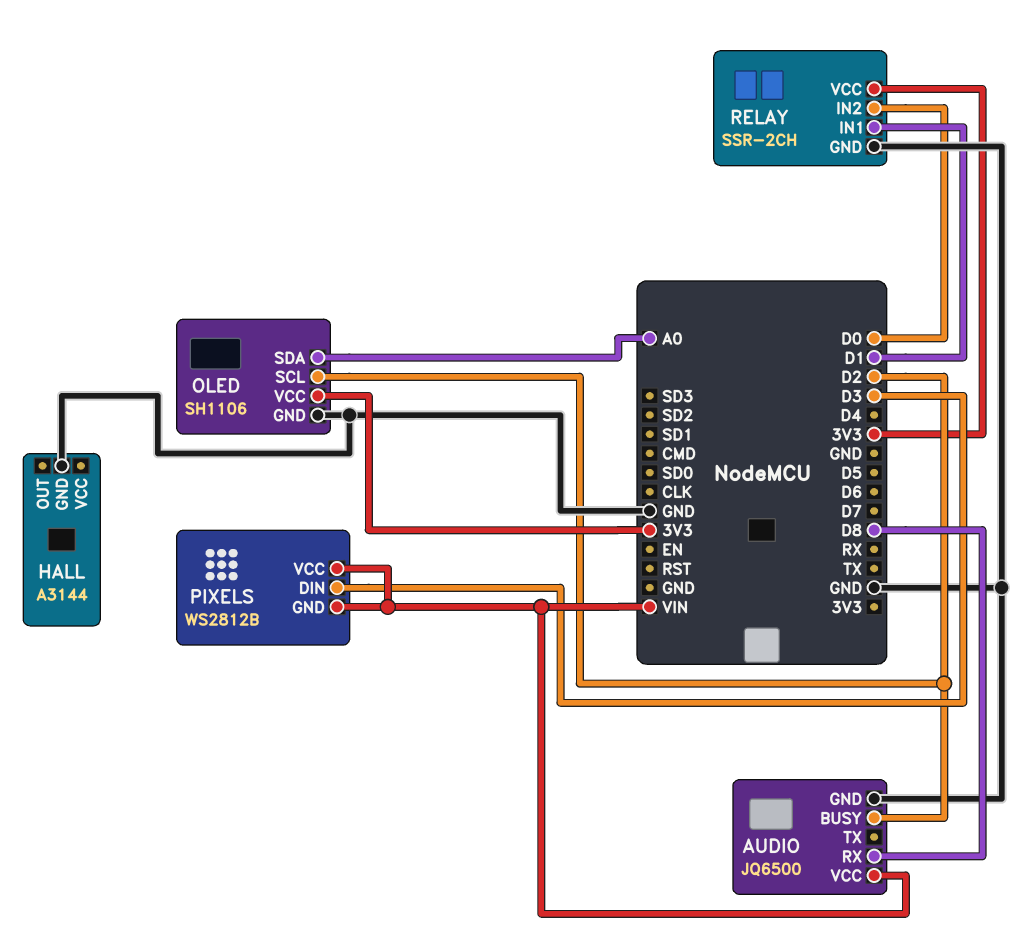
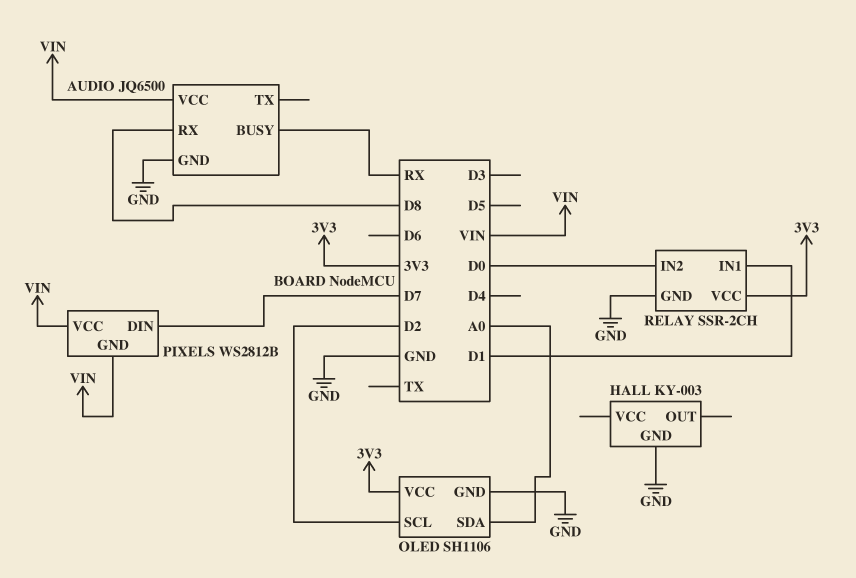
AUDIO pin BUSY: D2 -> RX
HALL: A3144 -> KY-003
PIXELS pin DIN: D3 -> D7

